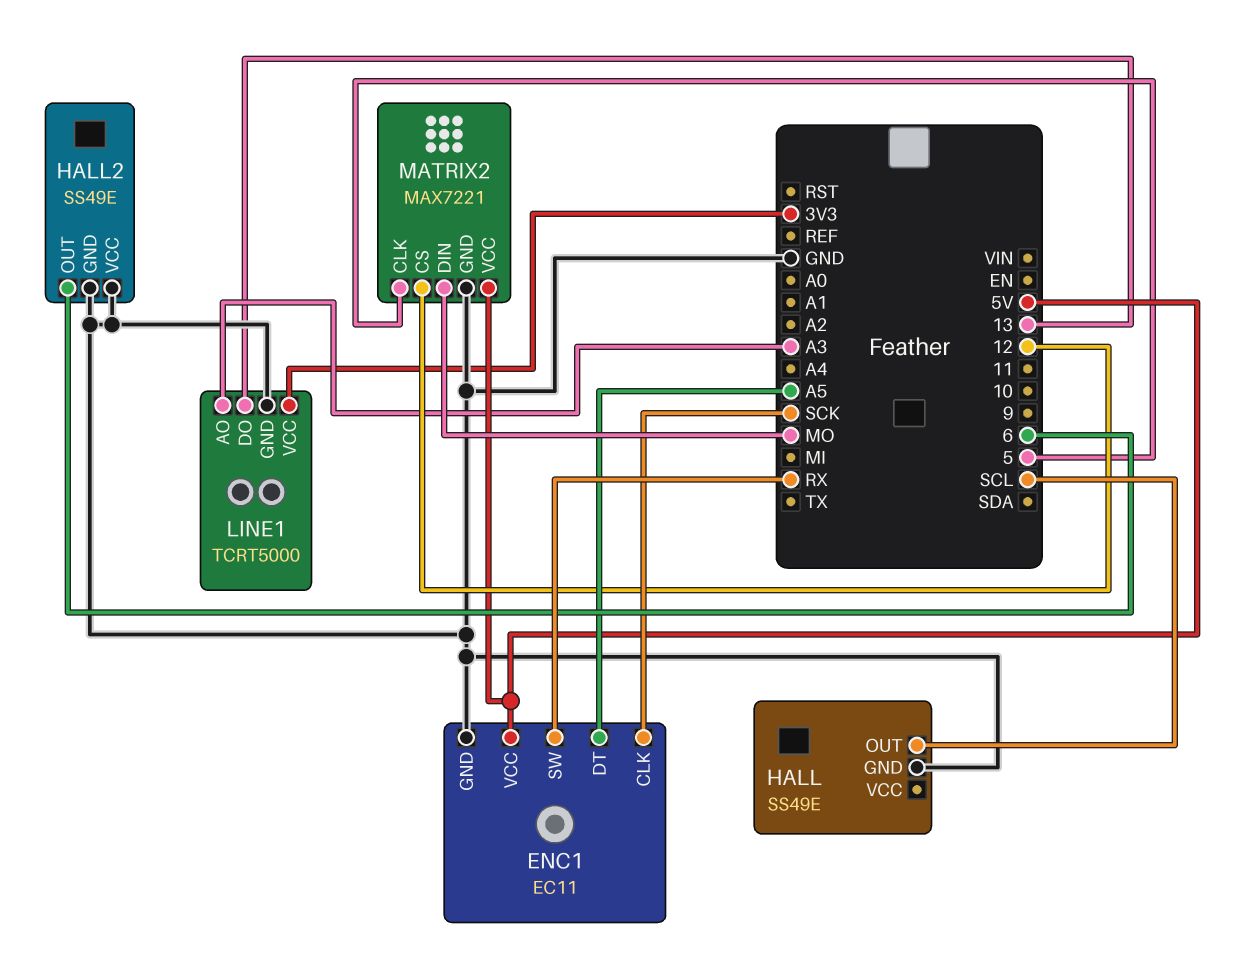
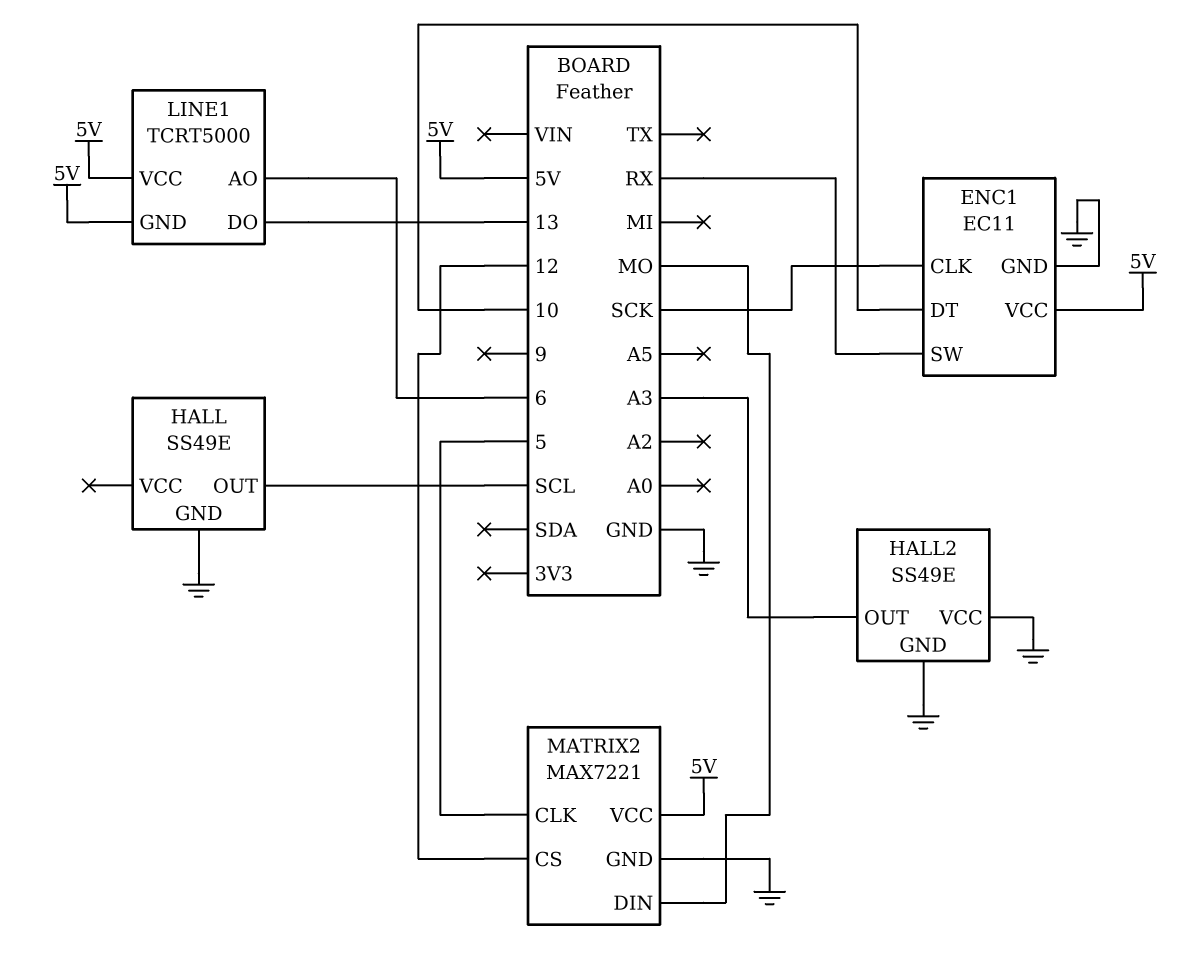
ENC1 pin DT: A5 -> 10
HALL2 pin OUT: 6 -> A3
LINE1 pin AO: A3 -> 6
LINE1 pin GND: GND -> 5V
LINE1 pin VCC: 3V3 -> 5V

